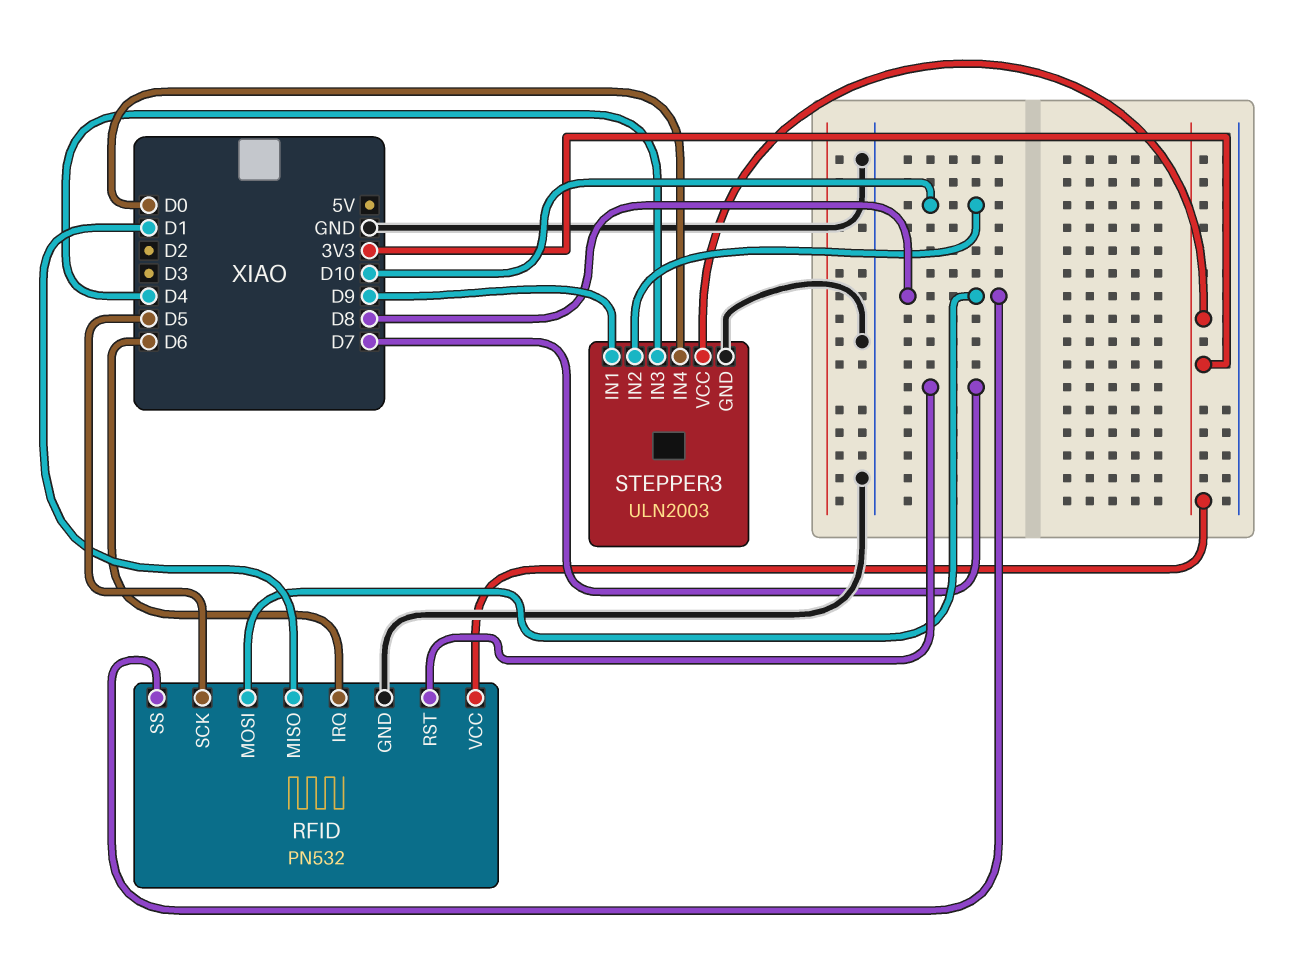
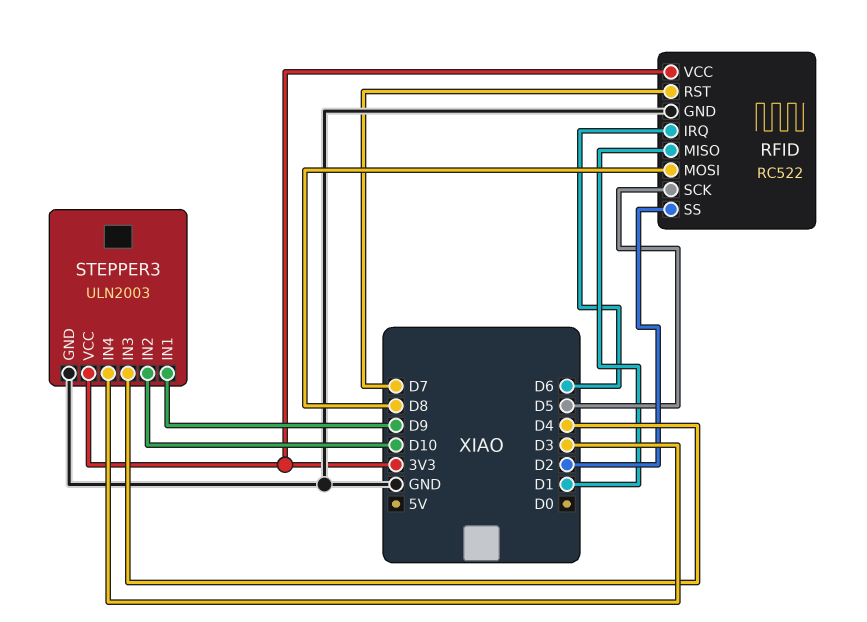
RFID: PN532 -> RC522
RFID pin SS: D8 -> D2
STEPPER3 pin IN4: D0 -> D3

